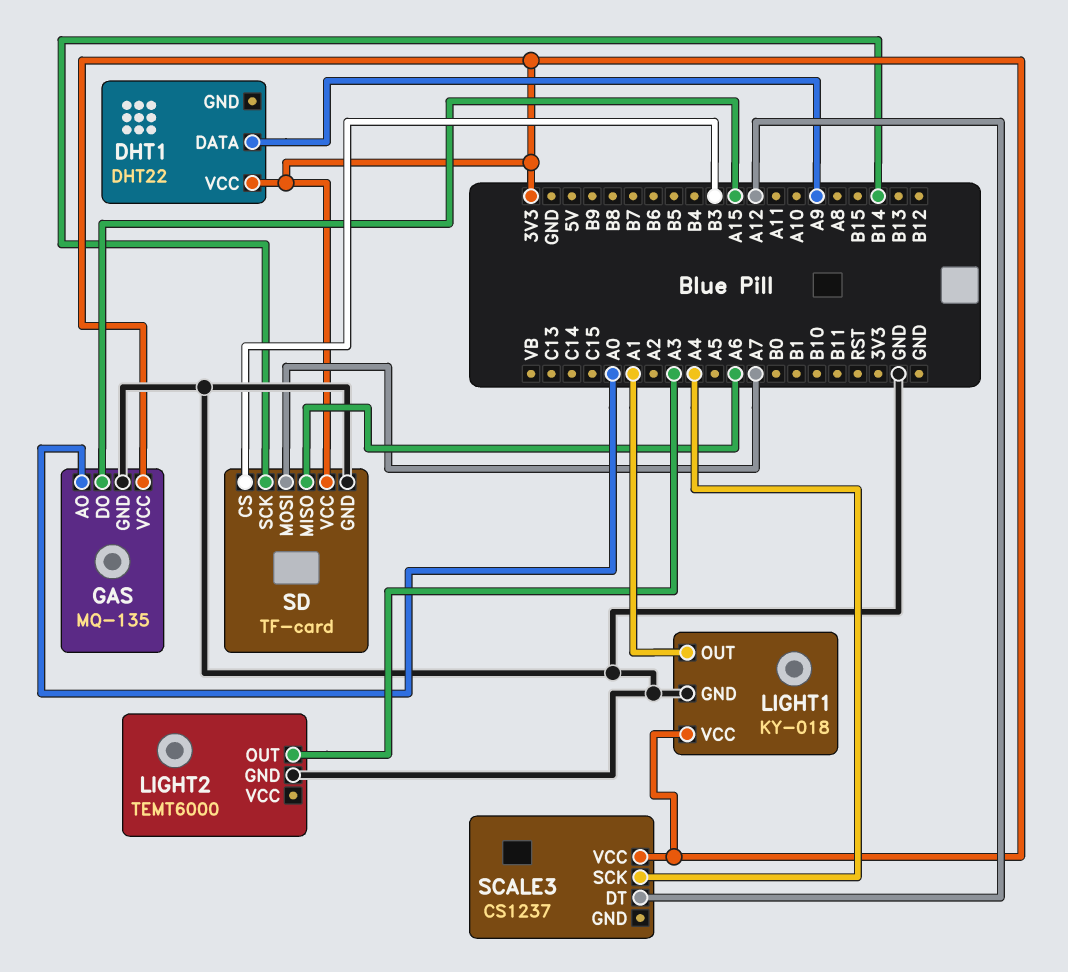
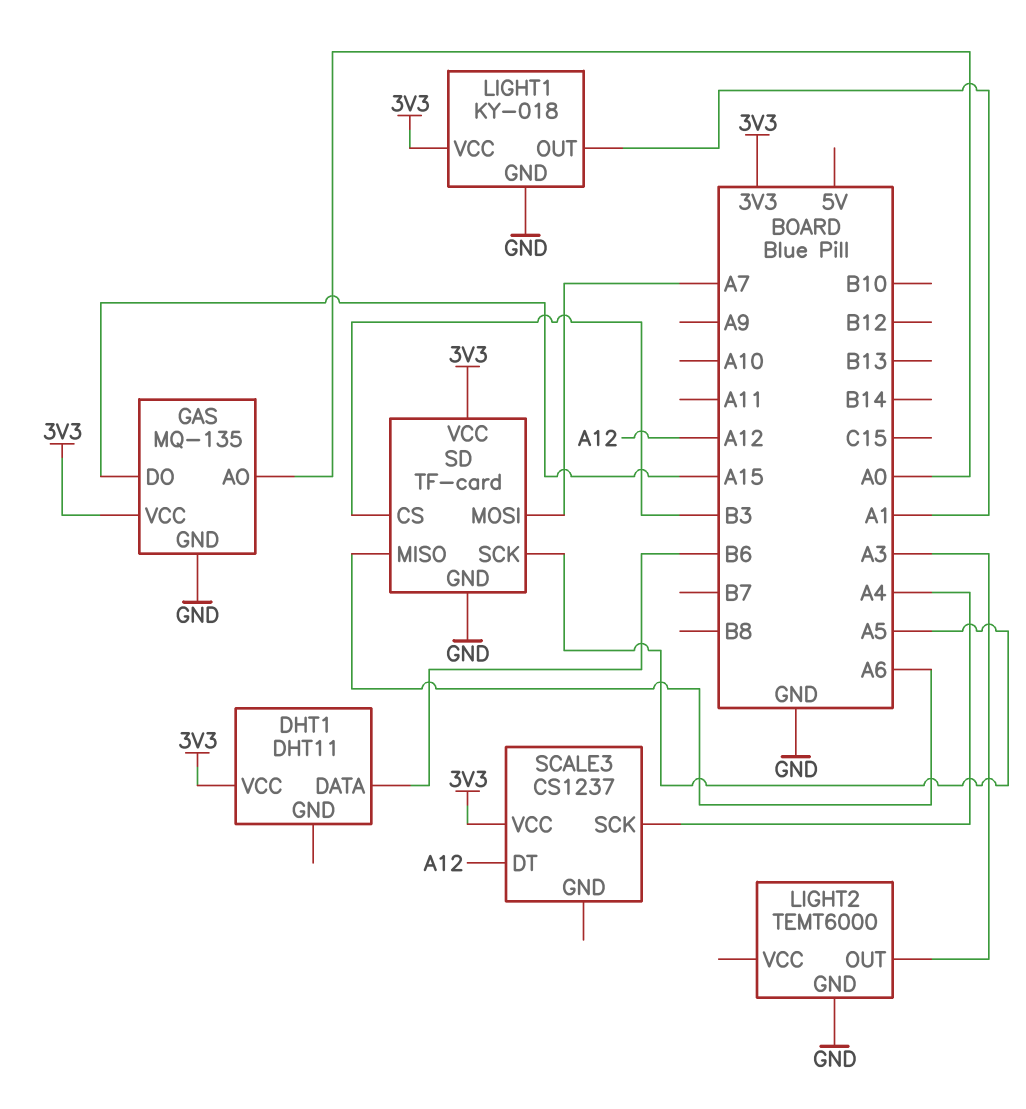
DHT1: DHT22 -> DHT11
DHT1 pin DATA: A9 -> B6
SD pin SCK: B14 -> A5

